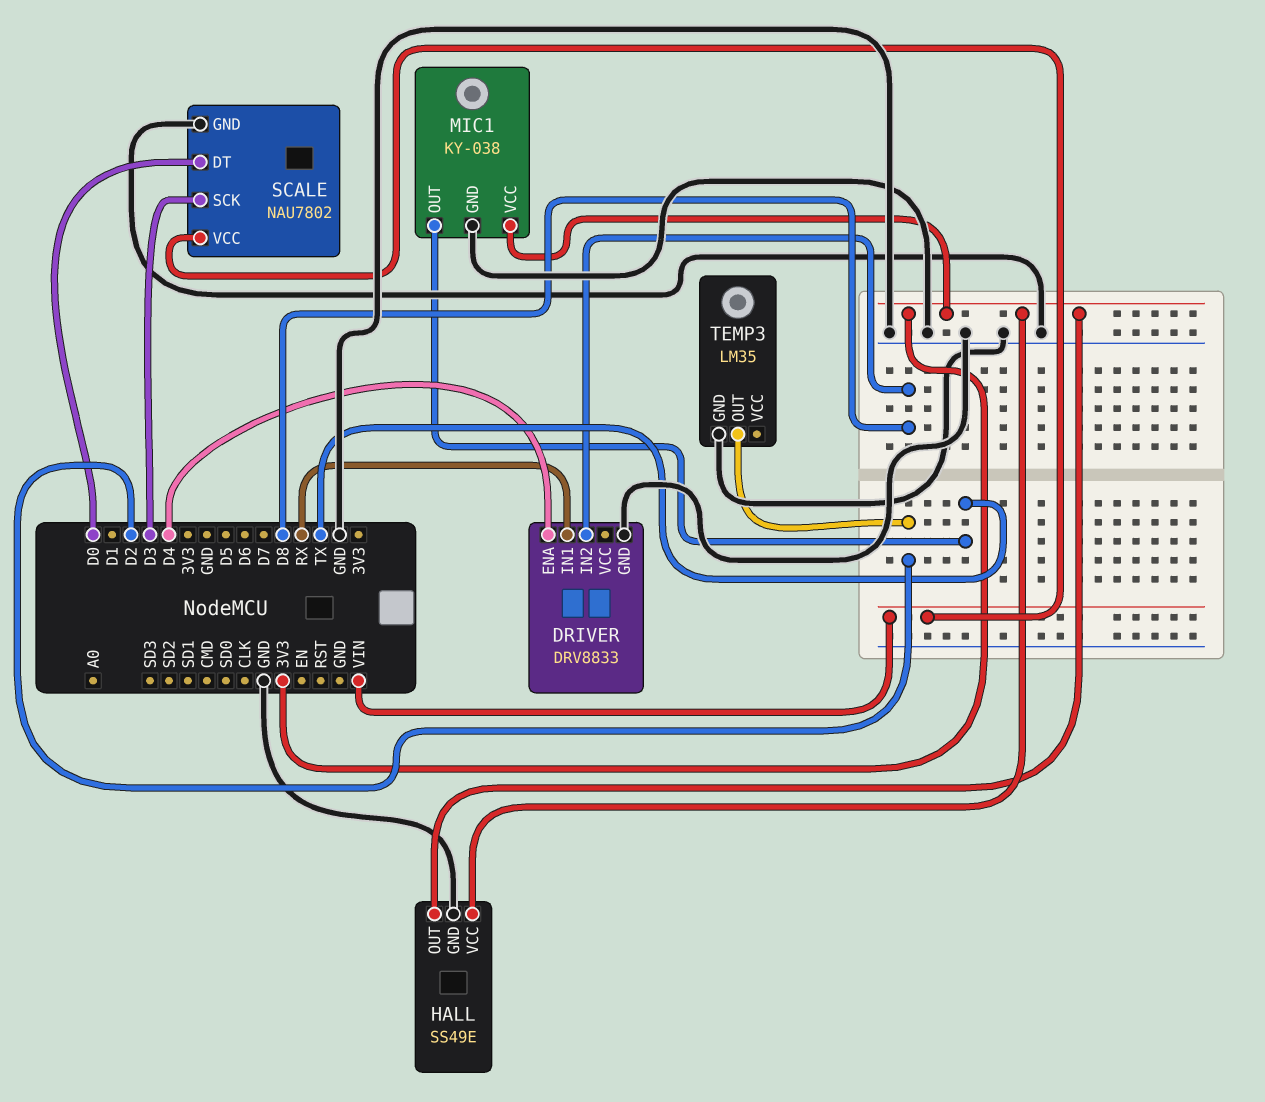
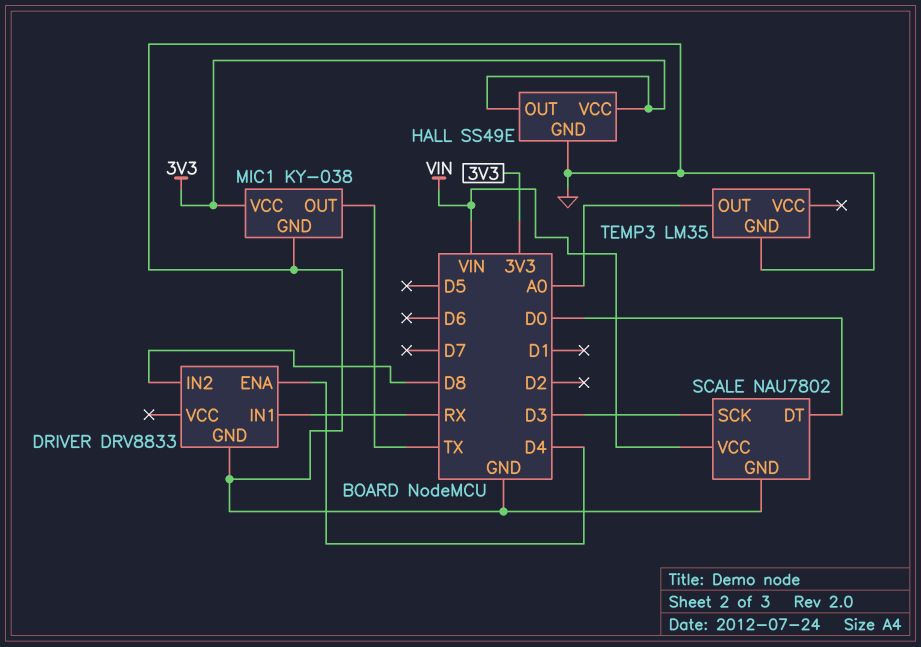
TEMP3 pin OUT: D2 -> A0

